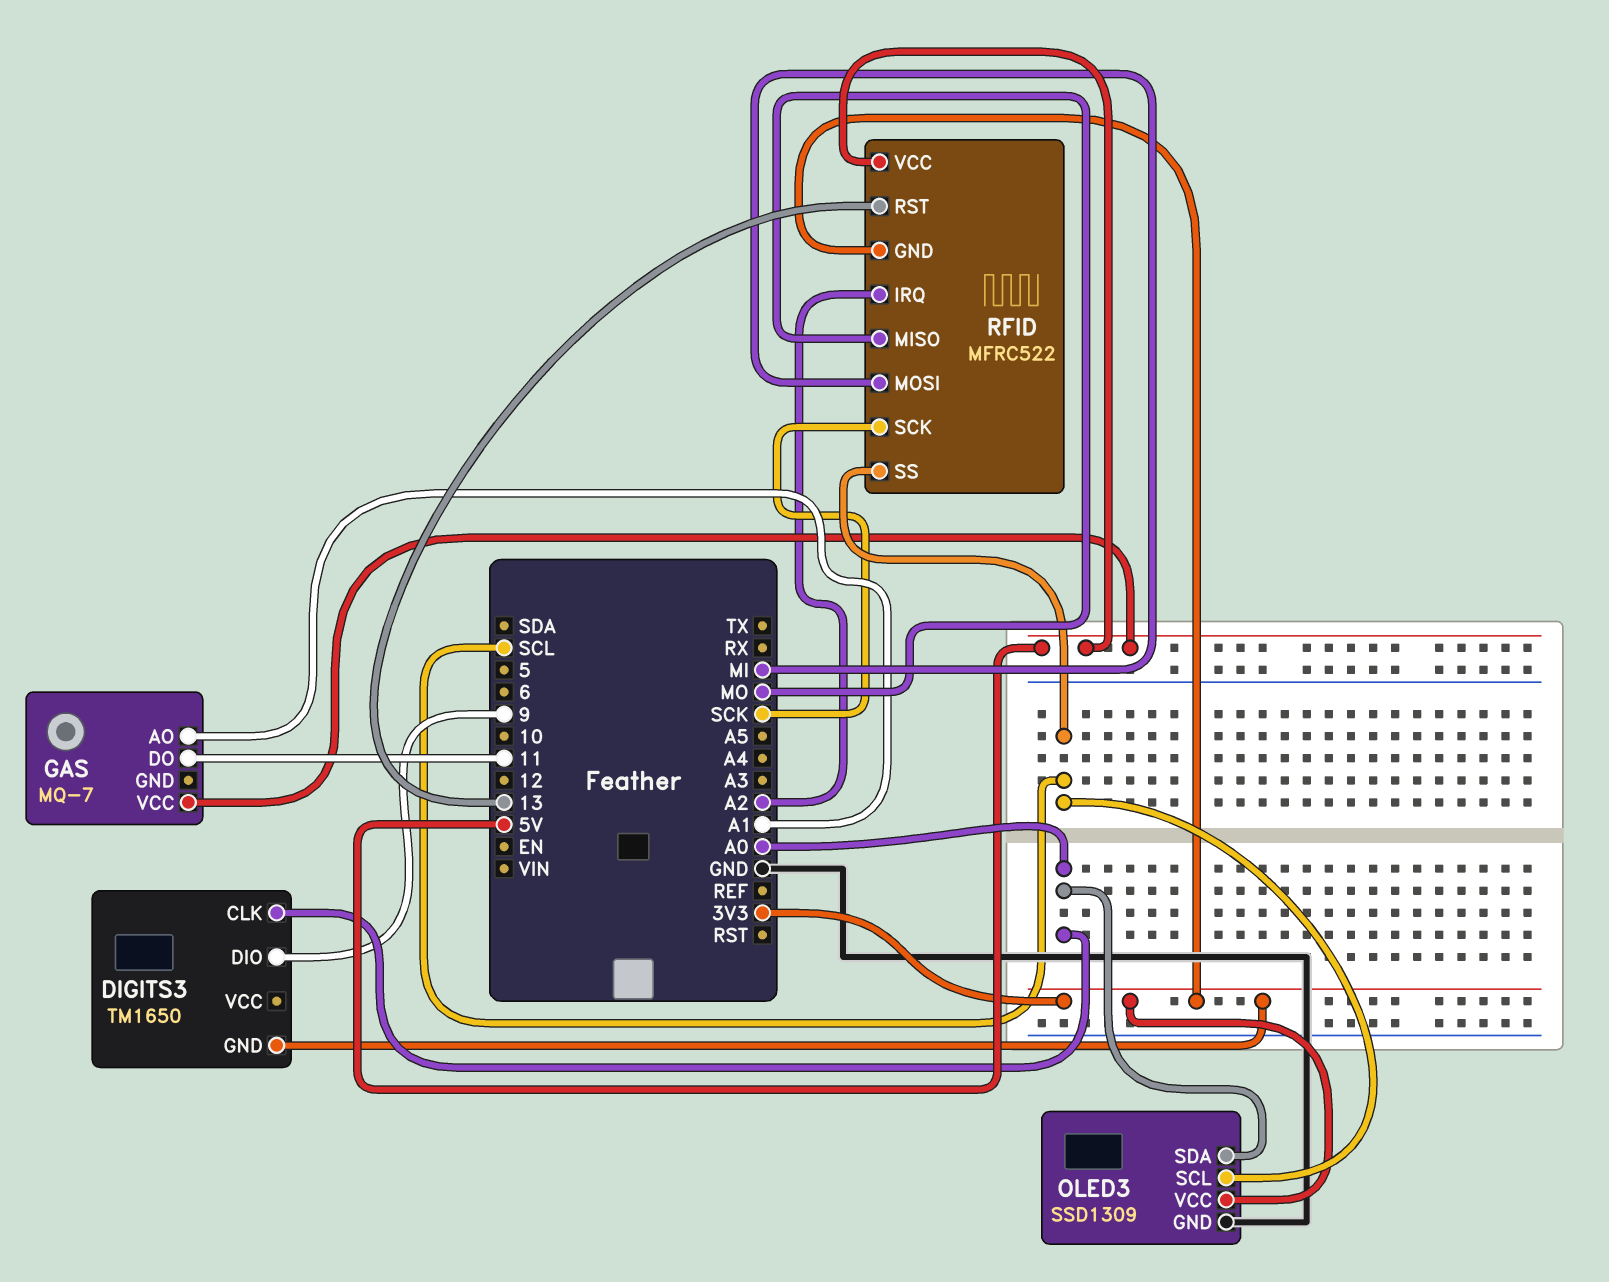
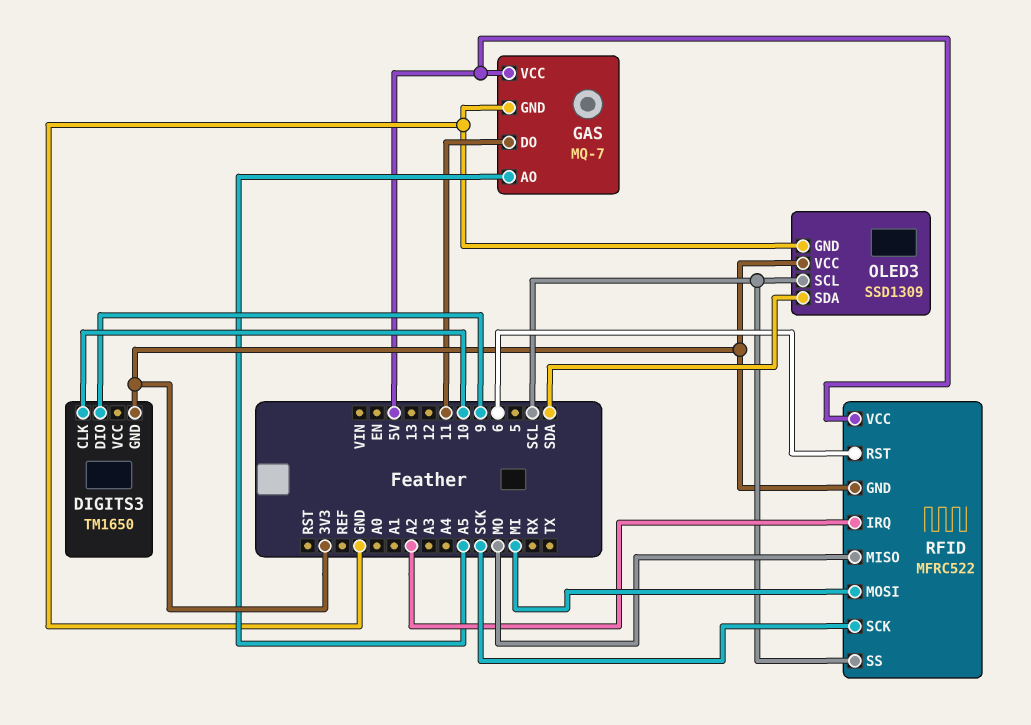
DIGITS3 pin CLK: A0 -> 10
GAS pin AO: A1 -> A5
GAS pin GND: none -> GND
OLED3 pin SDA: A0 -> SDA
RFID pin RST: 13 -> 6

